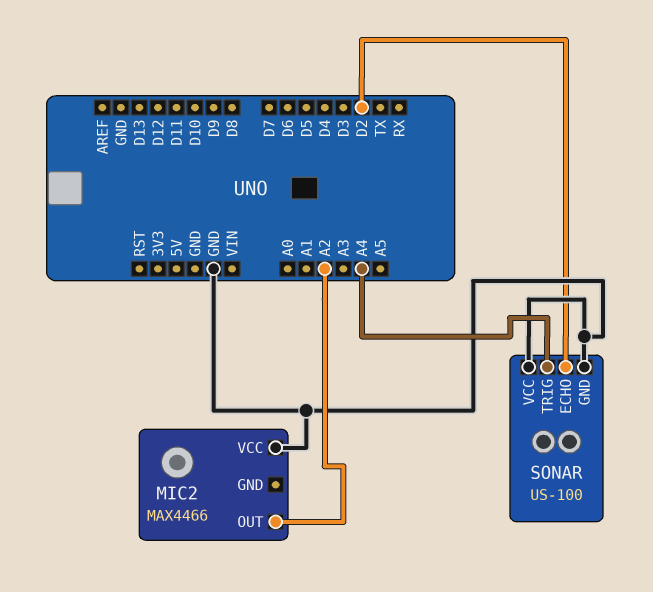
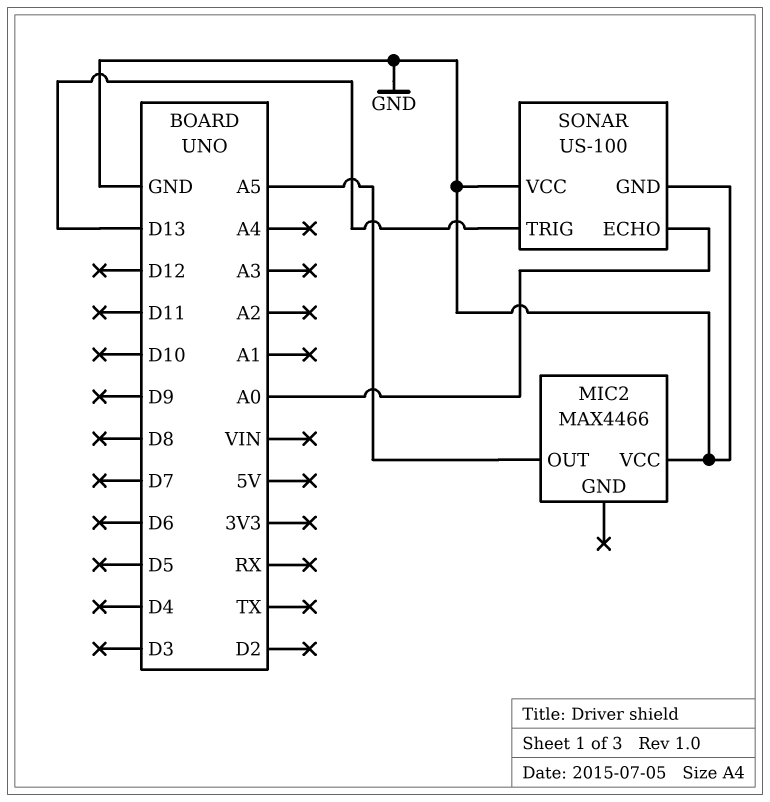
MIC2 pin OUT: A2 -> A5
SONAR pin ECHO: D2 -> A0
SONAR pin TRIG: A4 -> D13

